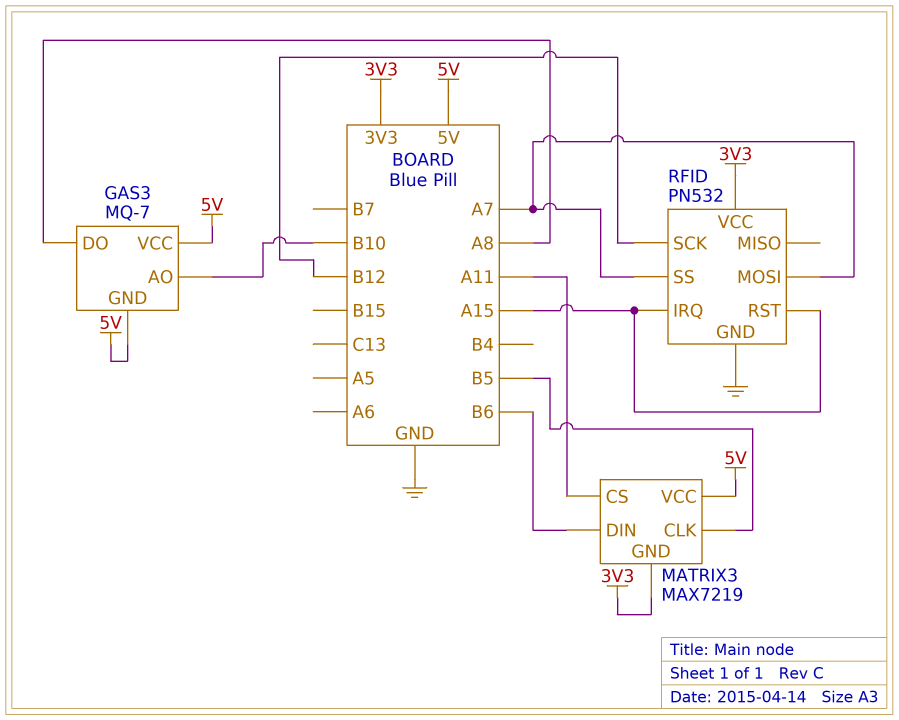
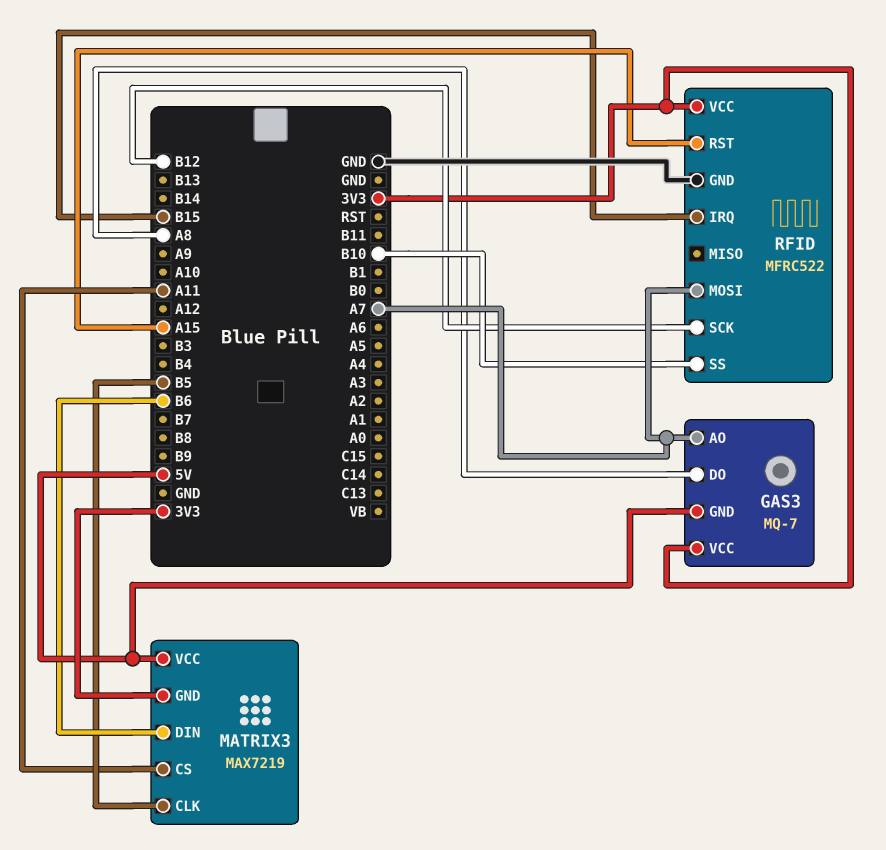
GAS3 pin AO: B10 -> A7
GAS3 pin VCC: 5V -> 3V3
RFID: PN532 -> MFRC522
RFID pin IRQ: A15 -> B15
RFID pin SS: A7 -> B10

